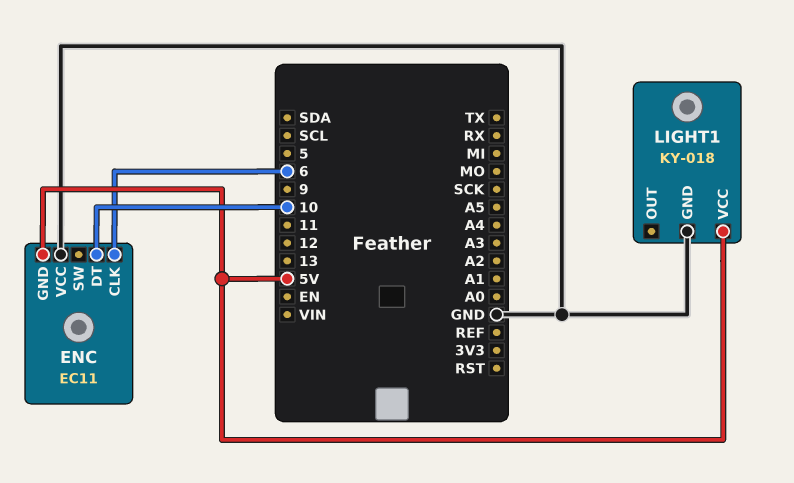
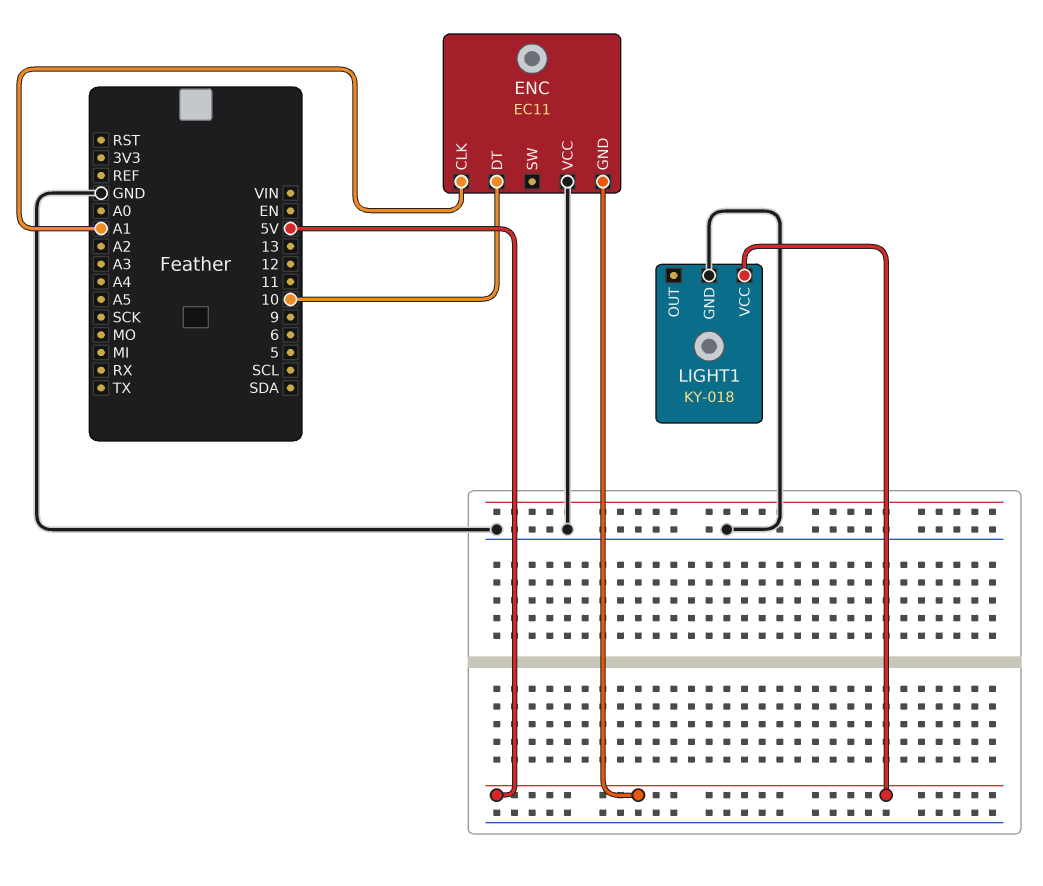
ENC pin CLK: 6 -> A1

